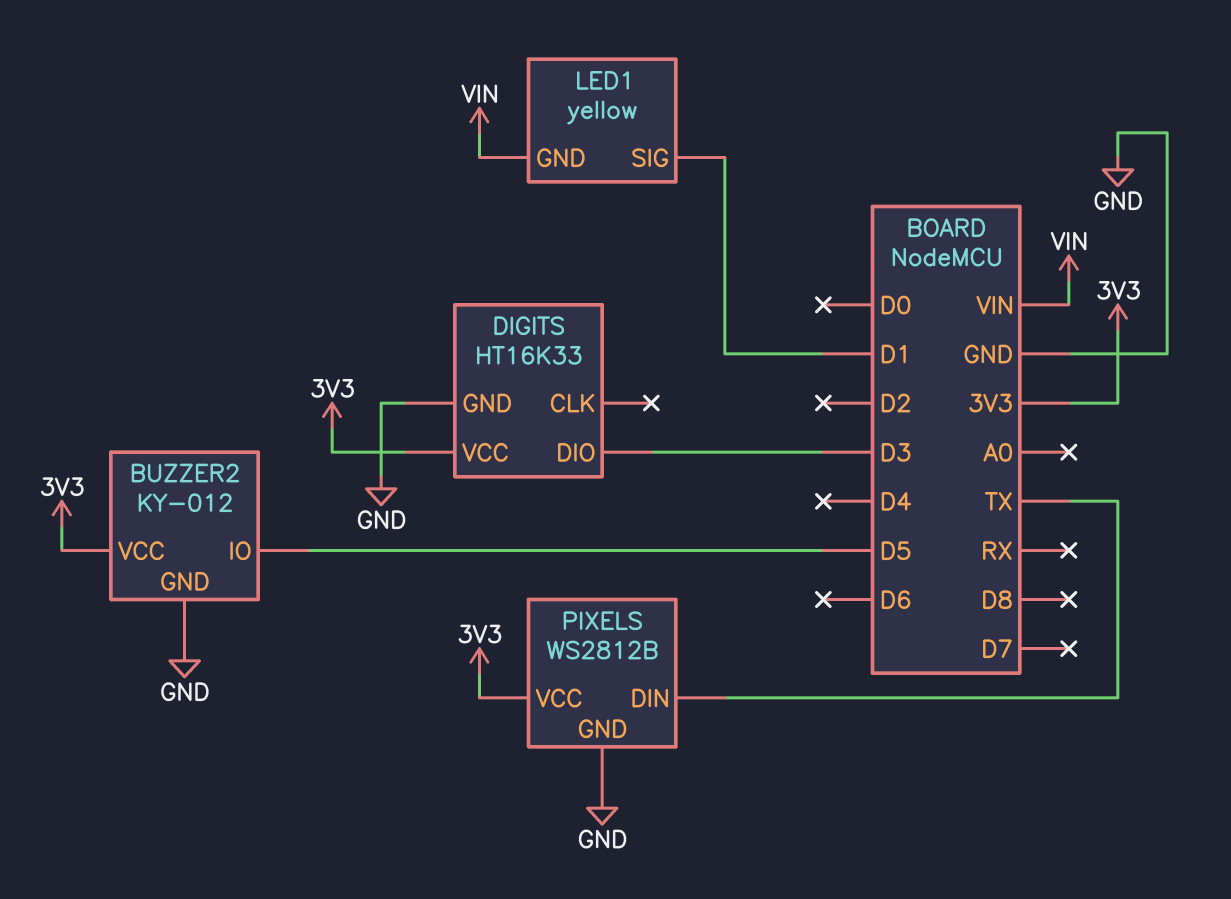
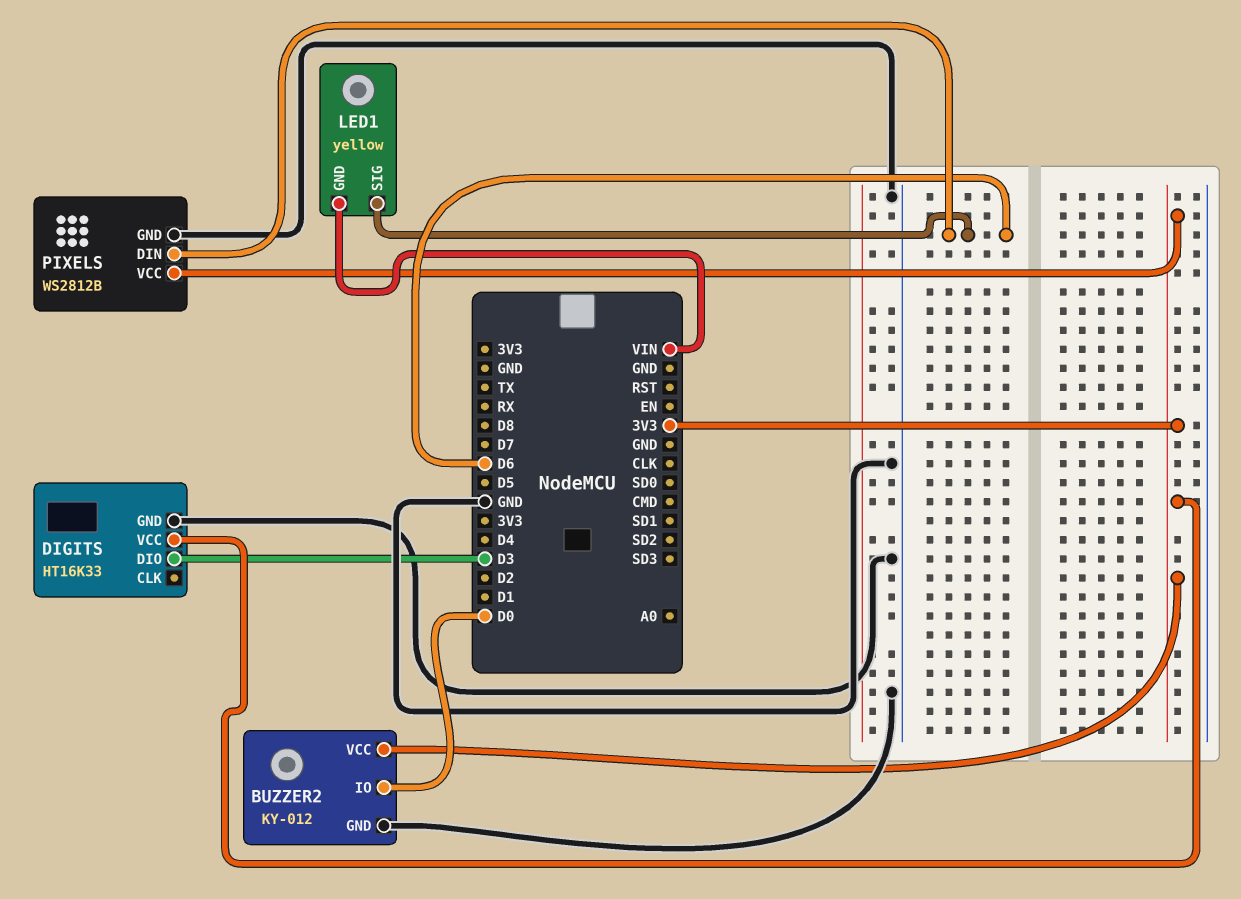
BUZZER2 pin IO: D5 -> D0
LED1 pin SIG: D1 -> D6
PIXELS pin DIN: TX -> D6

